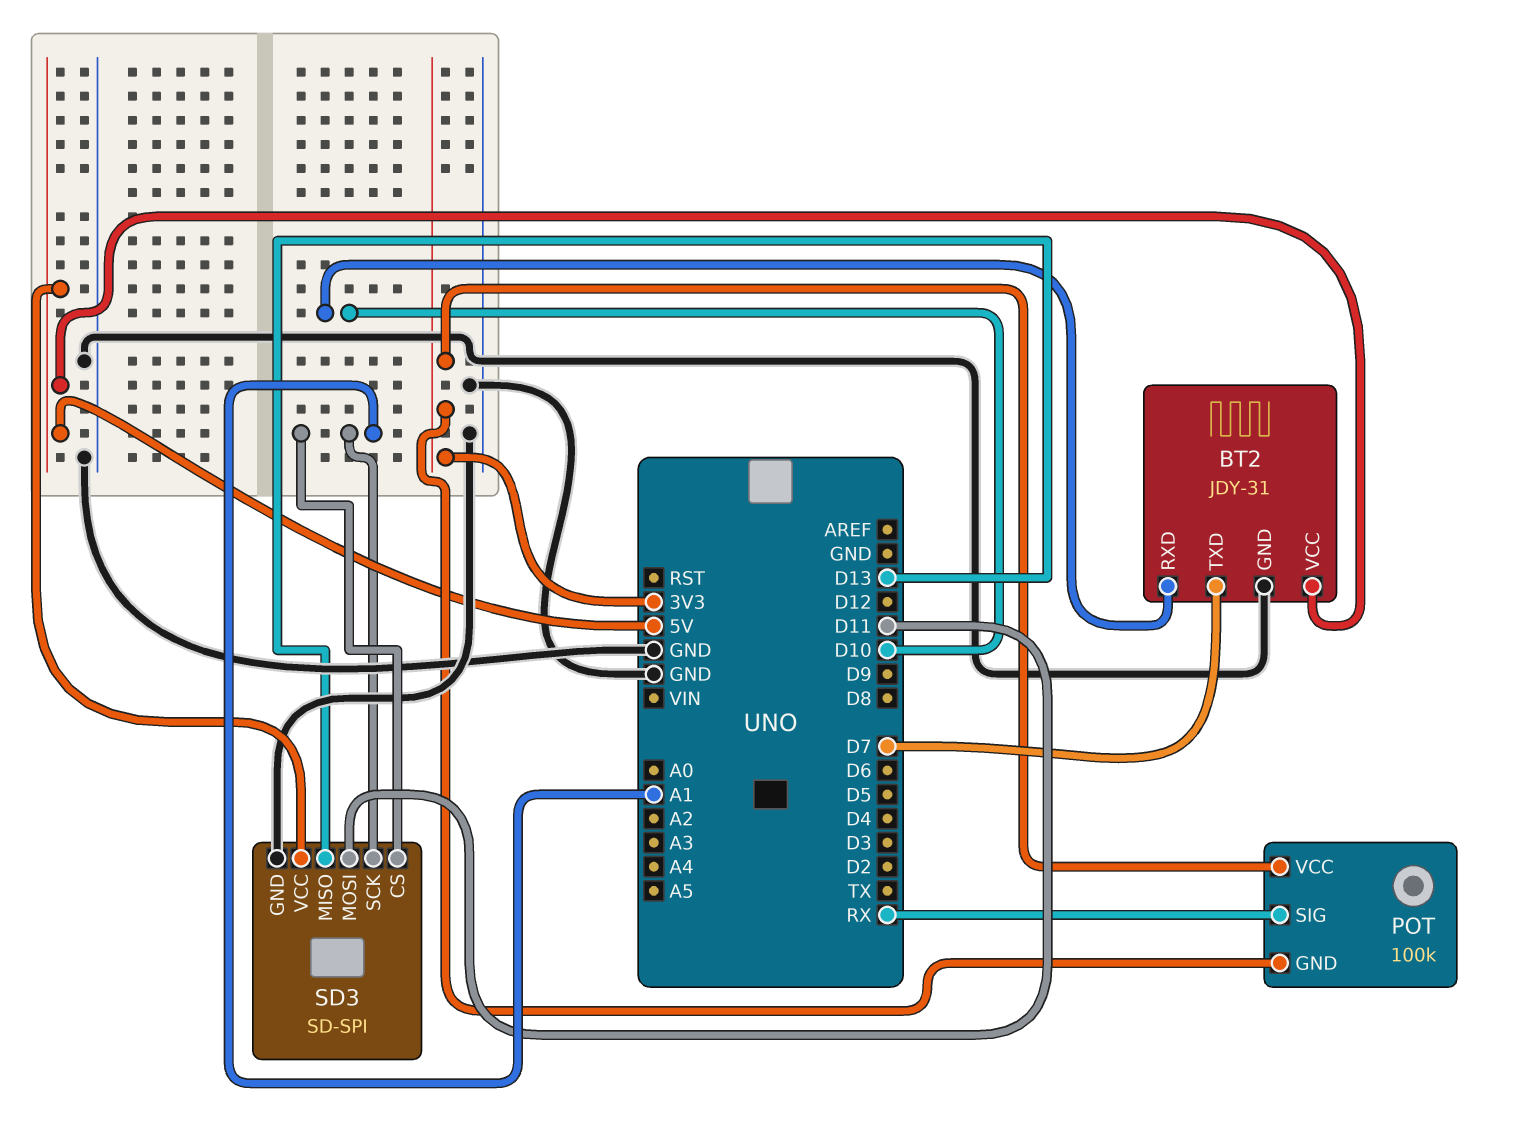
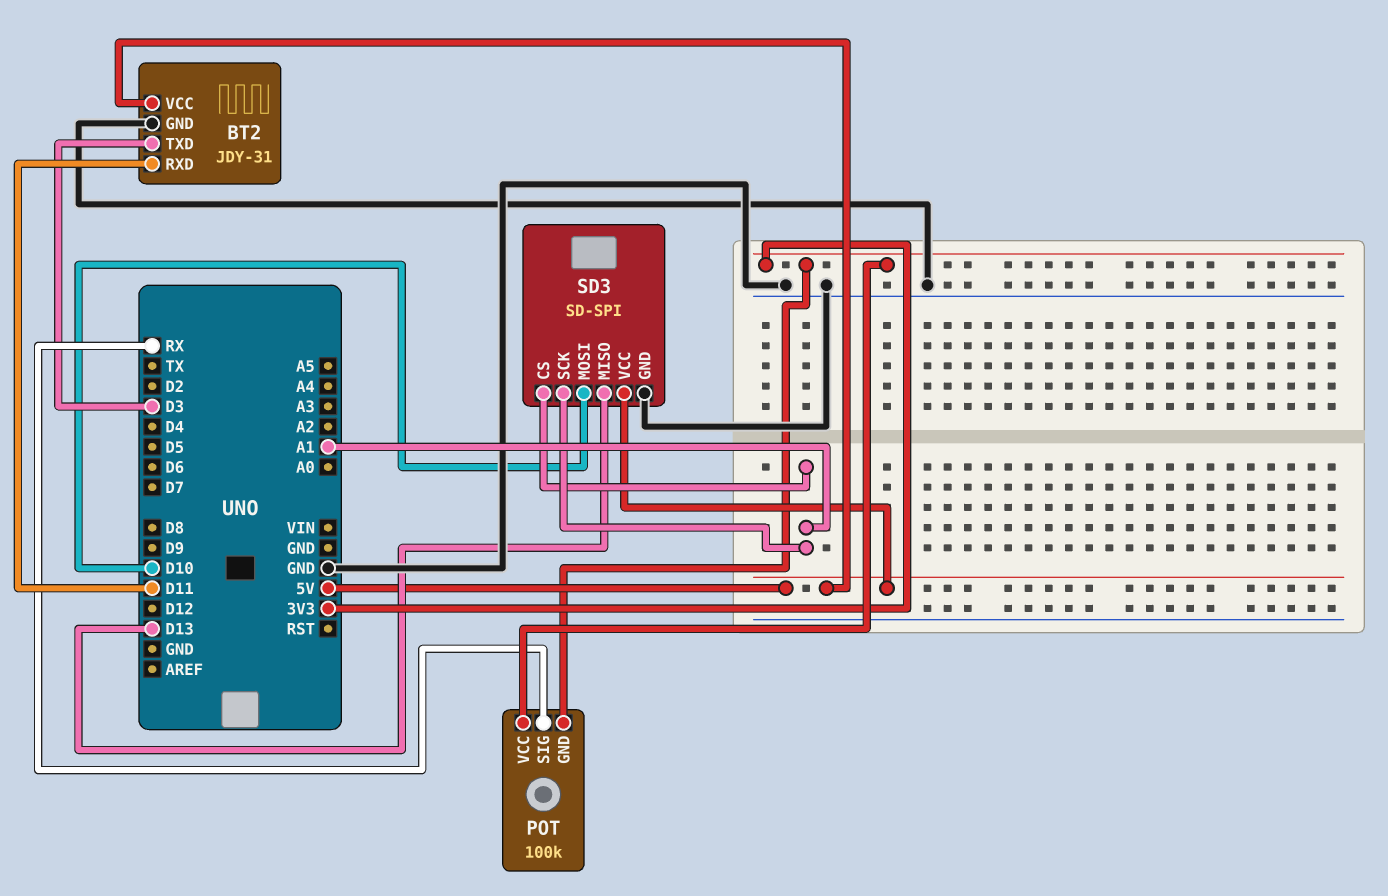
BT2 pin RXD: D10 -> D11
BT2 pin TXD: D7 -> D3
SD3 pin MOSI: D11 -> D10

